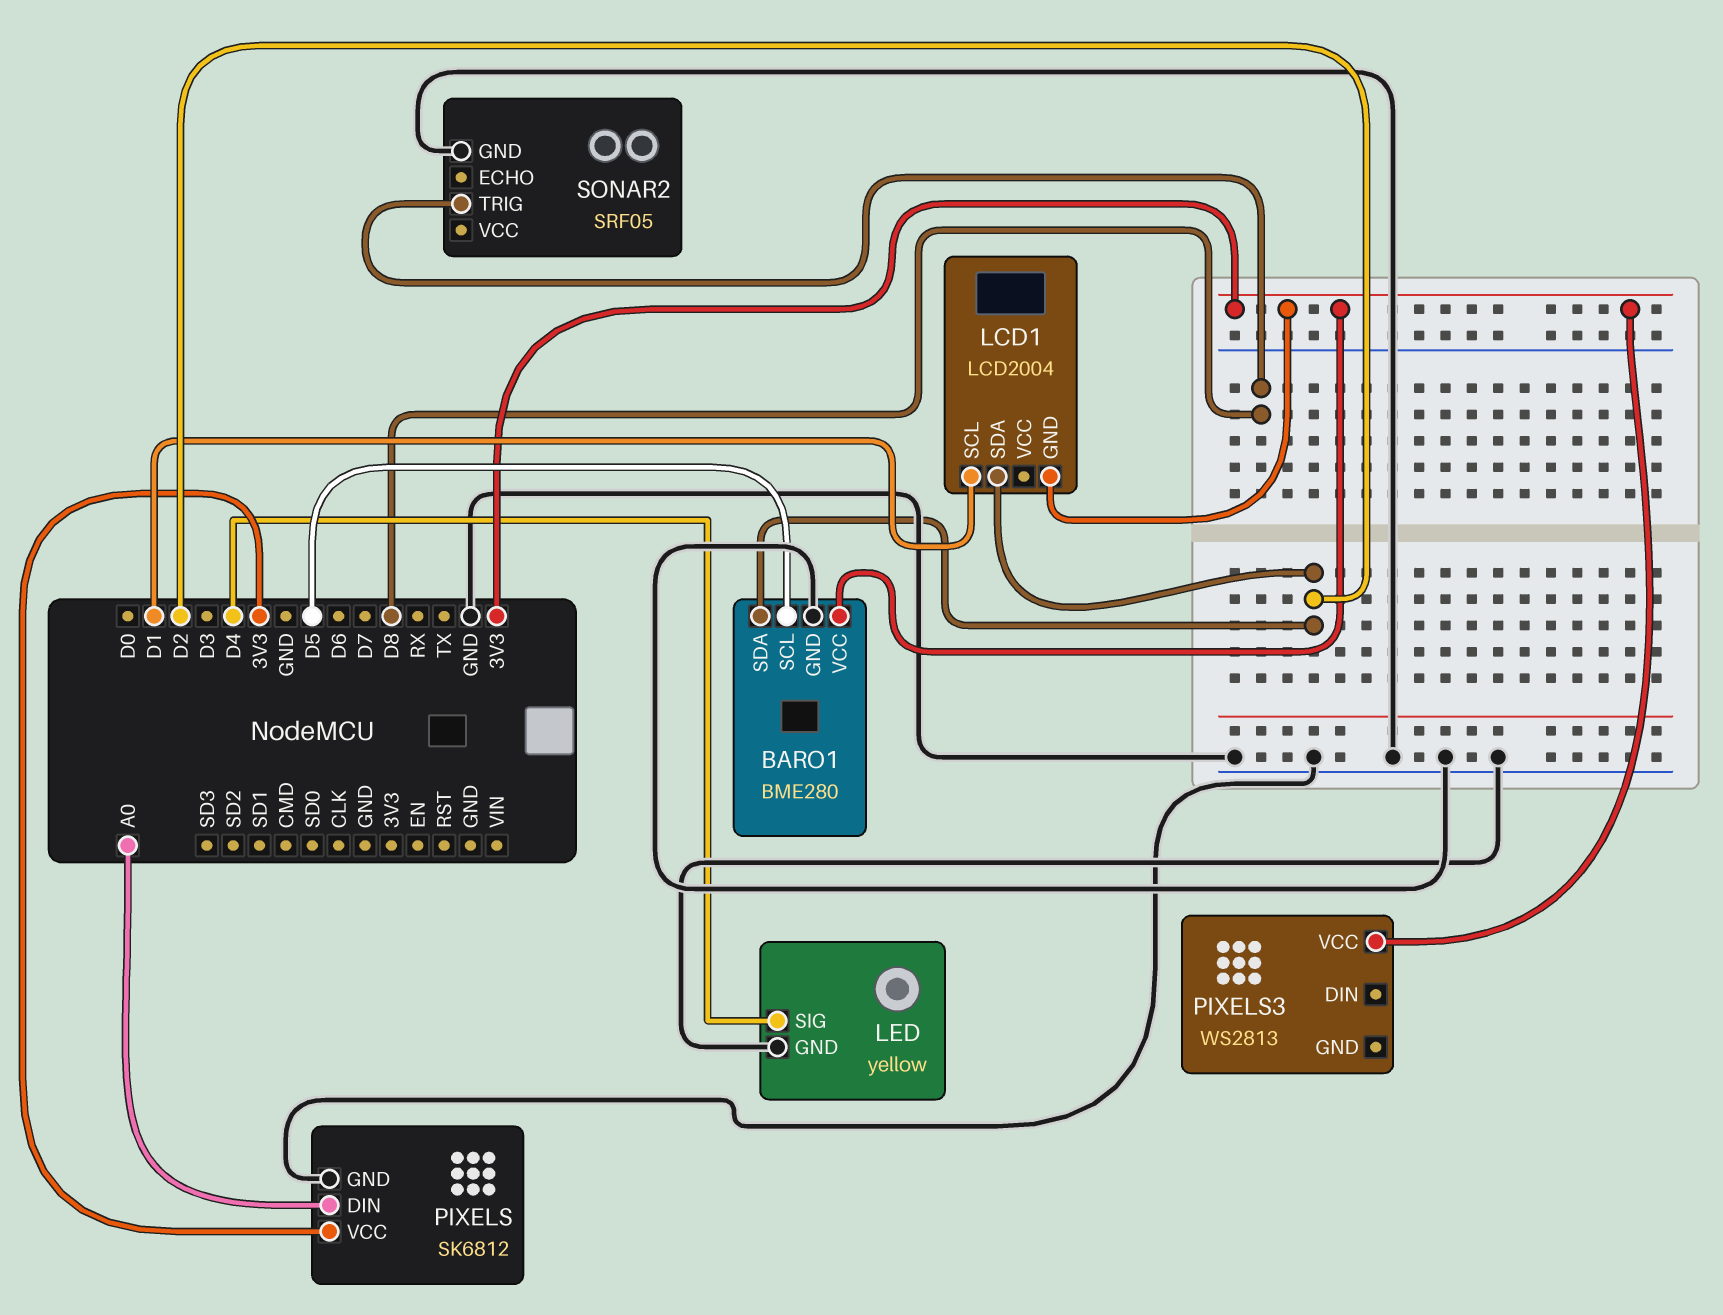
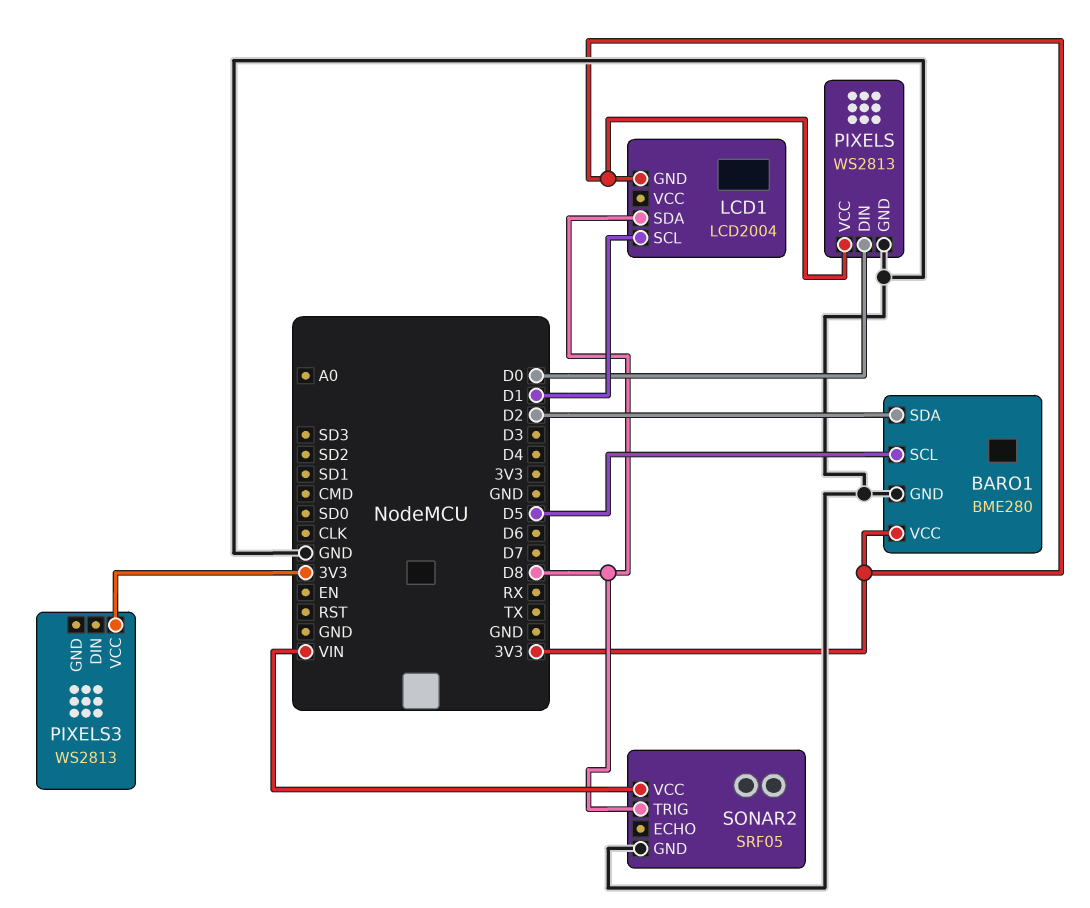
LCD1 pin SDA: D2 -> D8
LED: yellow -> none
LED pin GND: GND -> none
LED pin SIG: D4 -> none
PIXELS: SK6812 -> WS2813
PIXELS pin DIN: A0 -> D0
SONAR2 pin VCC: none -> VIN

